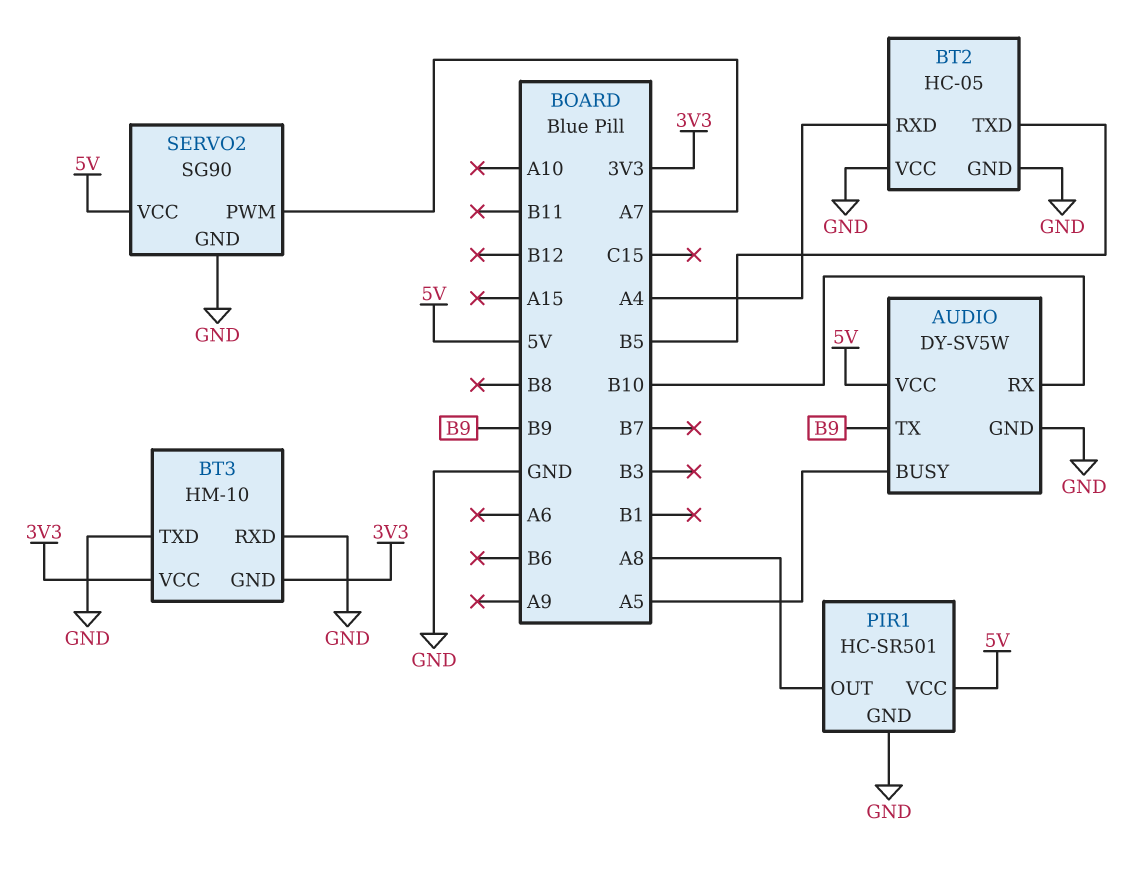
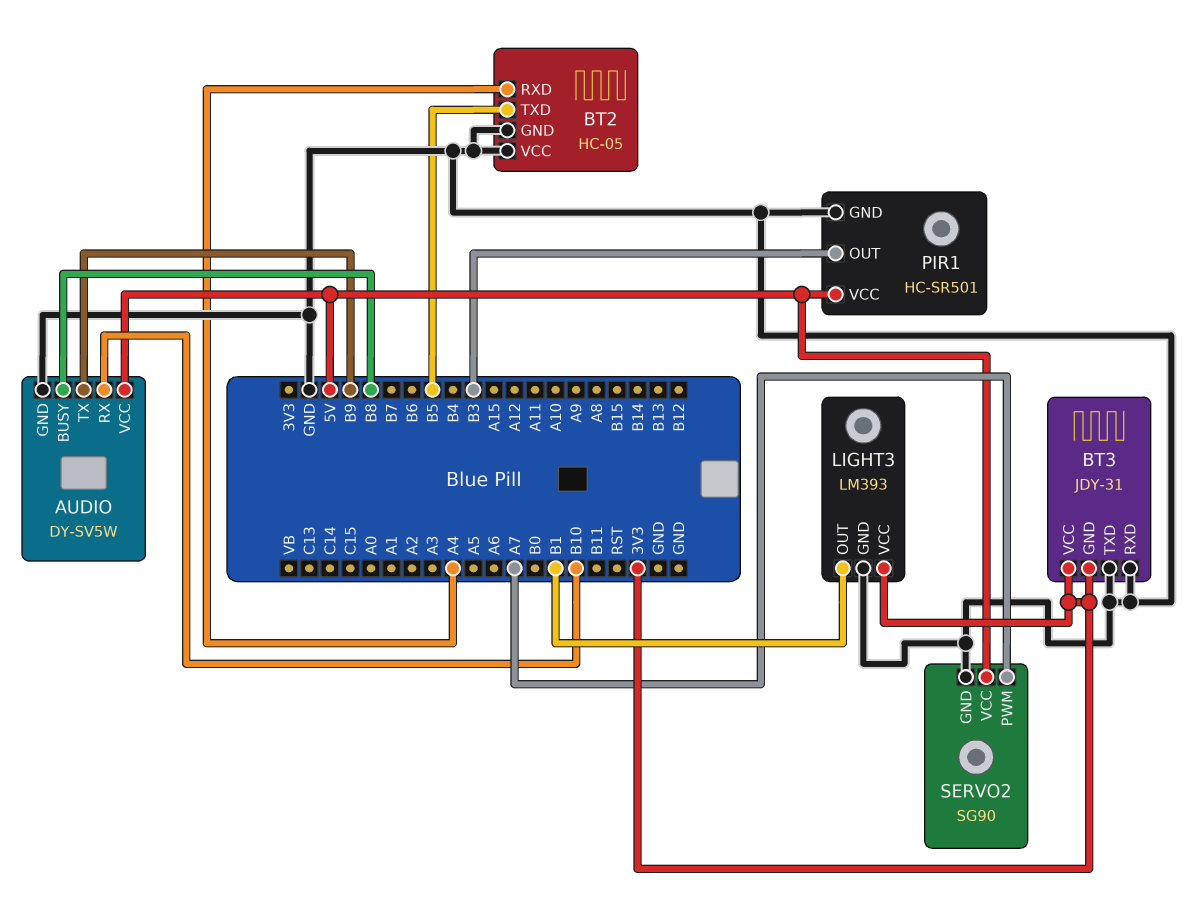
AUDIO pin BUSY: A5 -> B8
BT3: HM-10 -> JDY-31
LIGHT3: none -> LM393
LIGHT3 pin GND: none -> GND
LIGHT3 pin OUT: none -> B1
LIGHT3 pin VCC: none -> 3V3
PIR1 pin OUT: A8 -> B3

